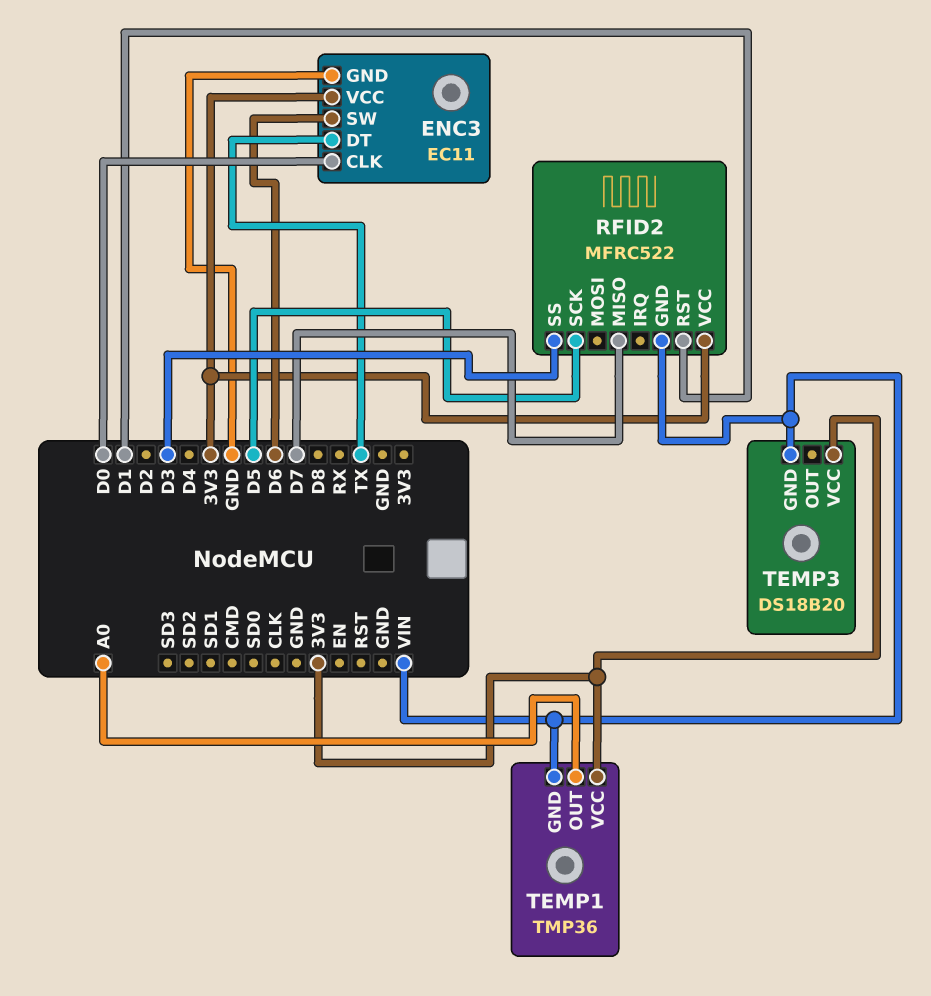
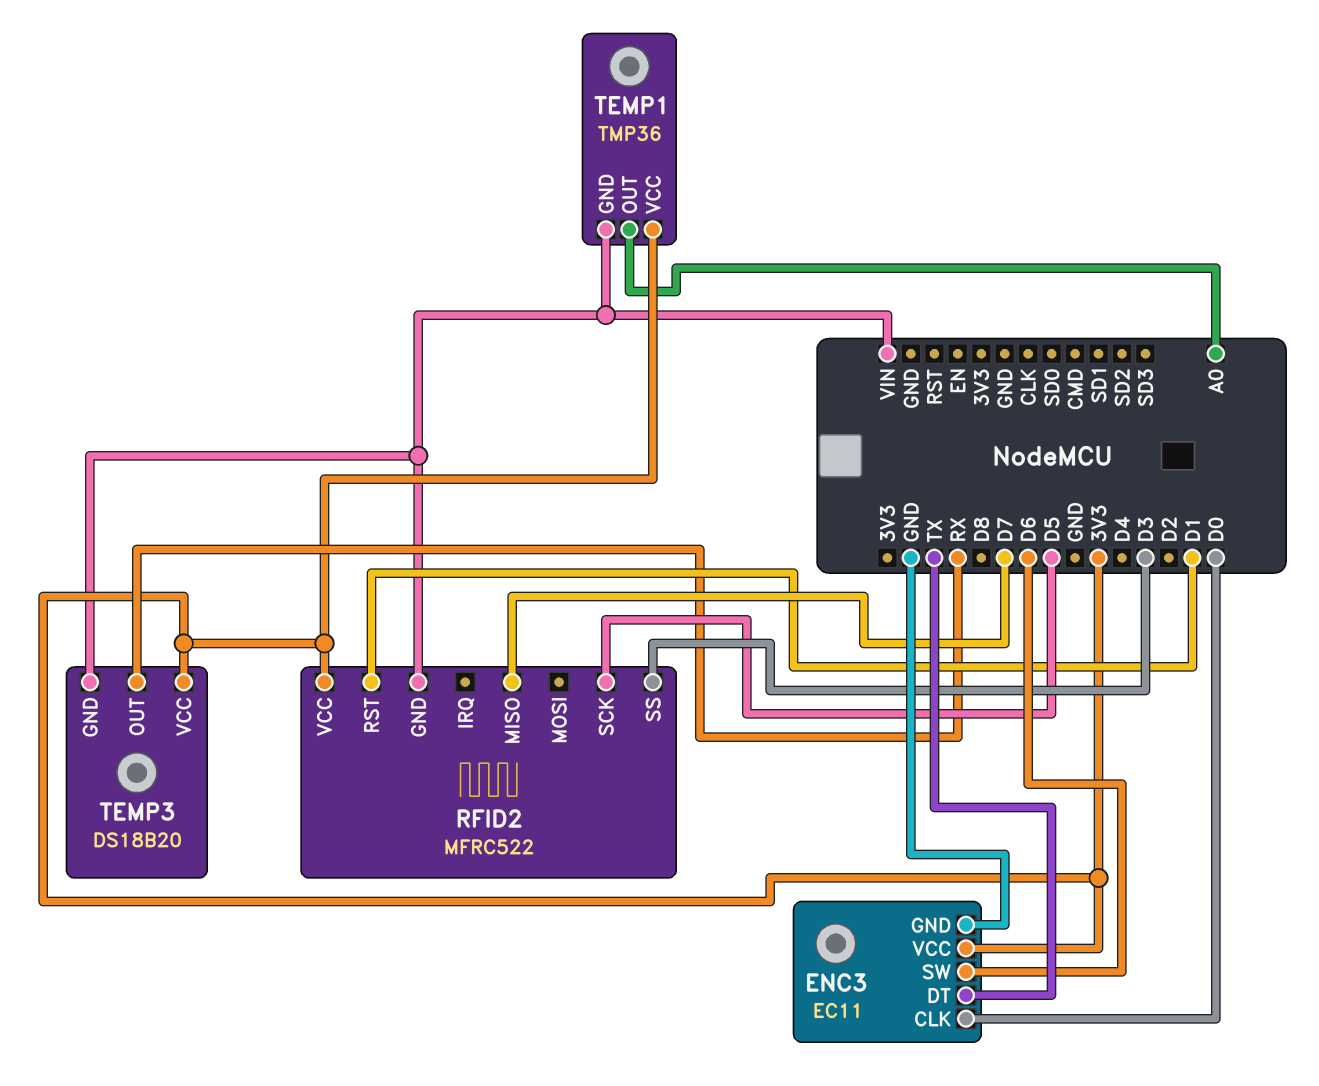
TEMP3 pin OUT: none -> RX

